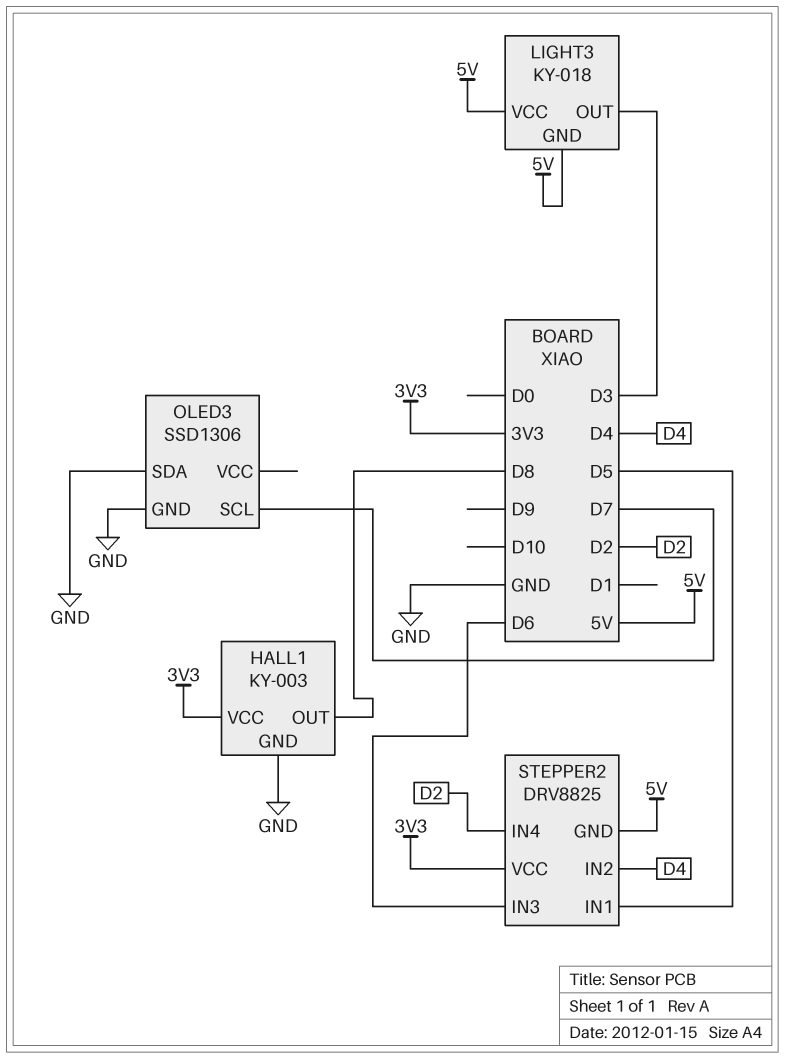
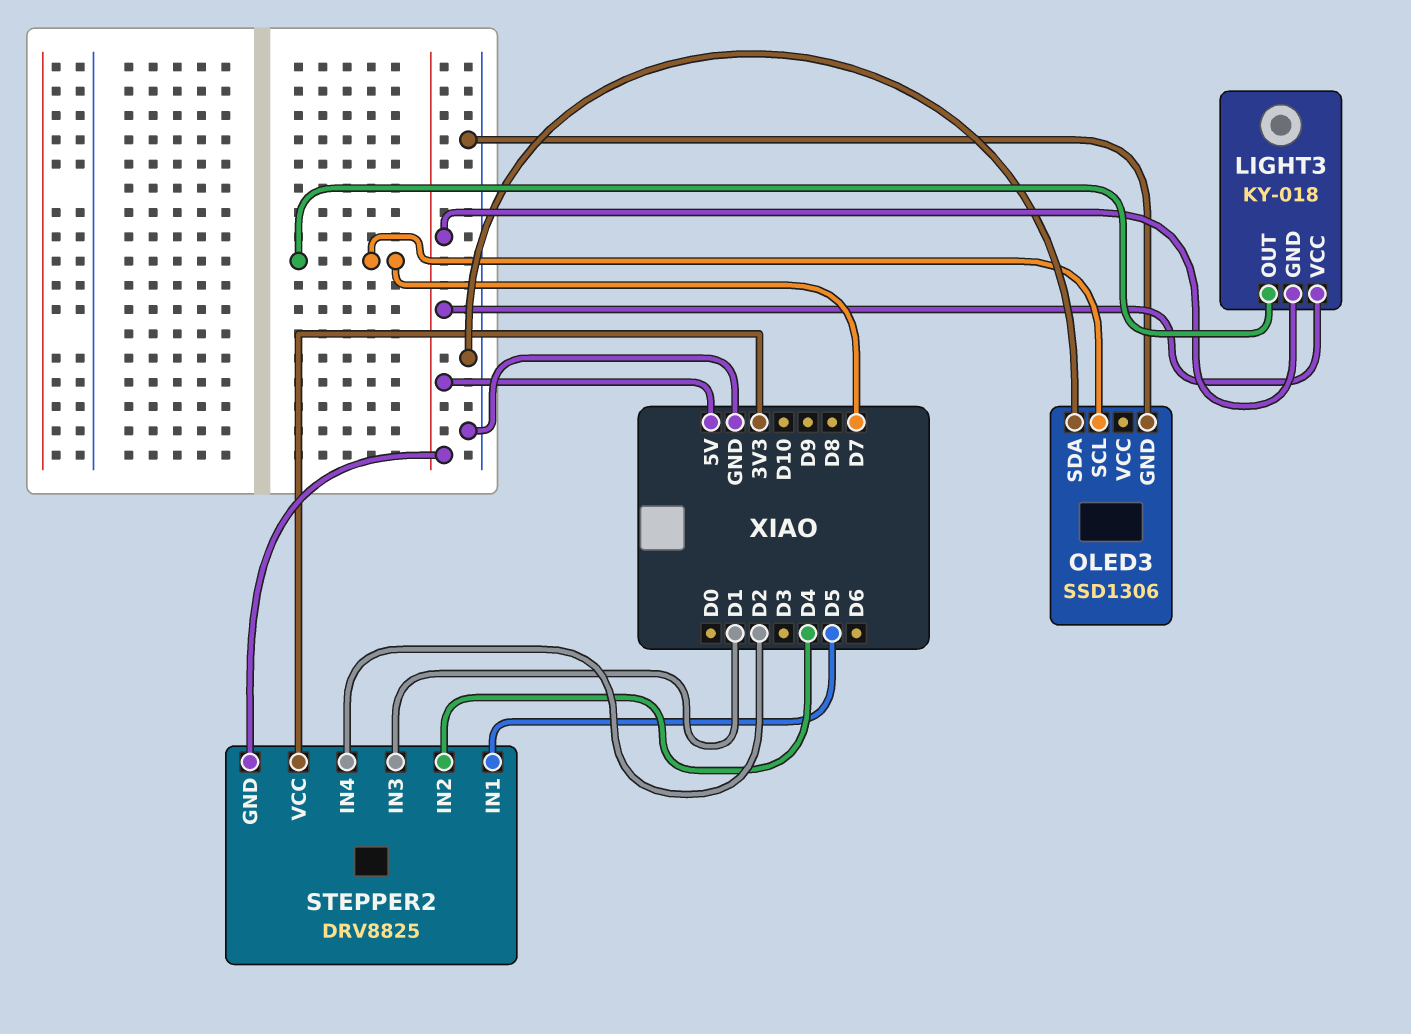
HALL1: KY-003 -> none
HALL1 pin GND: GND -> none
HALL1 pin OUT: D8 -> none
HALL1 pin VCC: 3V3 -> none
LIGHT3 pin OUT: D3 -> D7
STEPPER2 pin IN3: D6 -> D1

